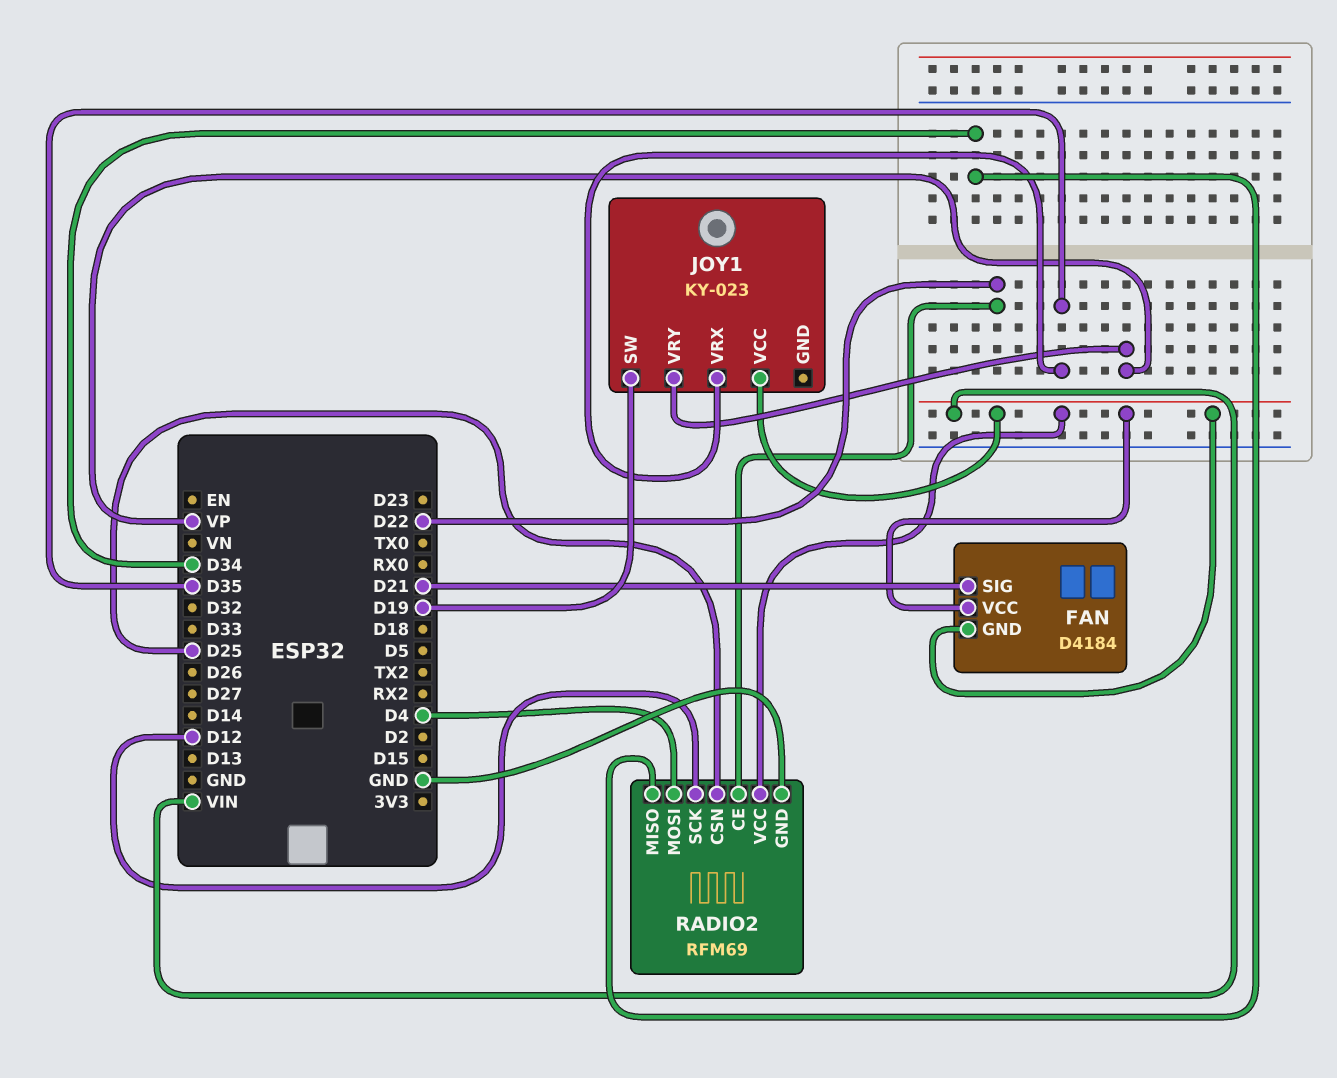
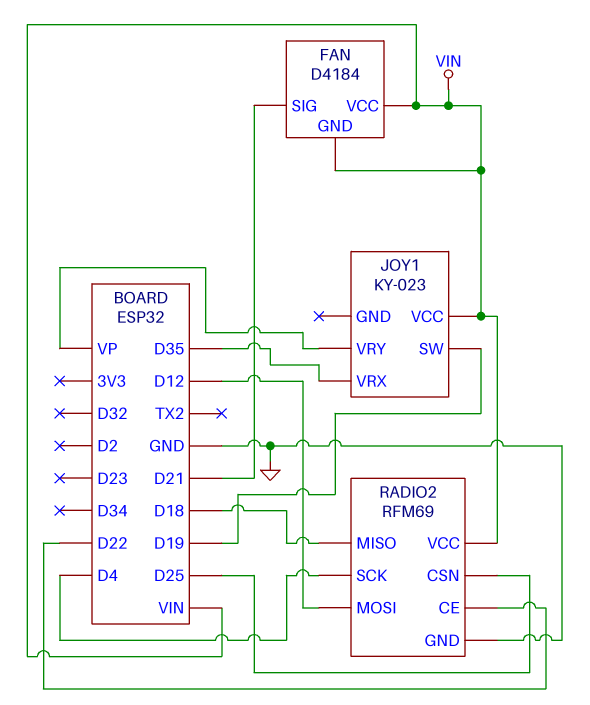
RADIO2 pin MISO: D34 -> D18
RADIO2 pin MOSI: D4 -> D12
RADIO2 pin SCK: D12 -> D4

